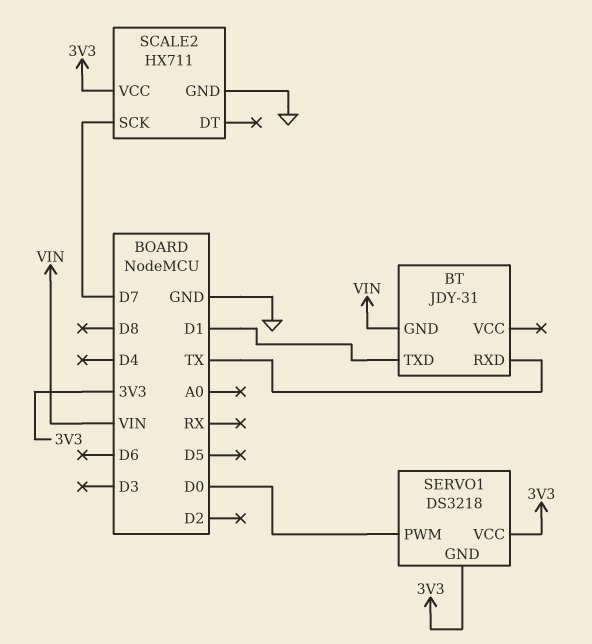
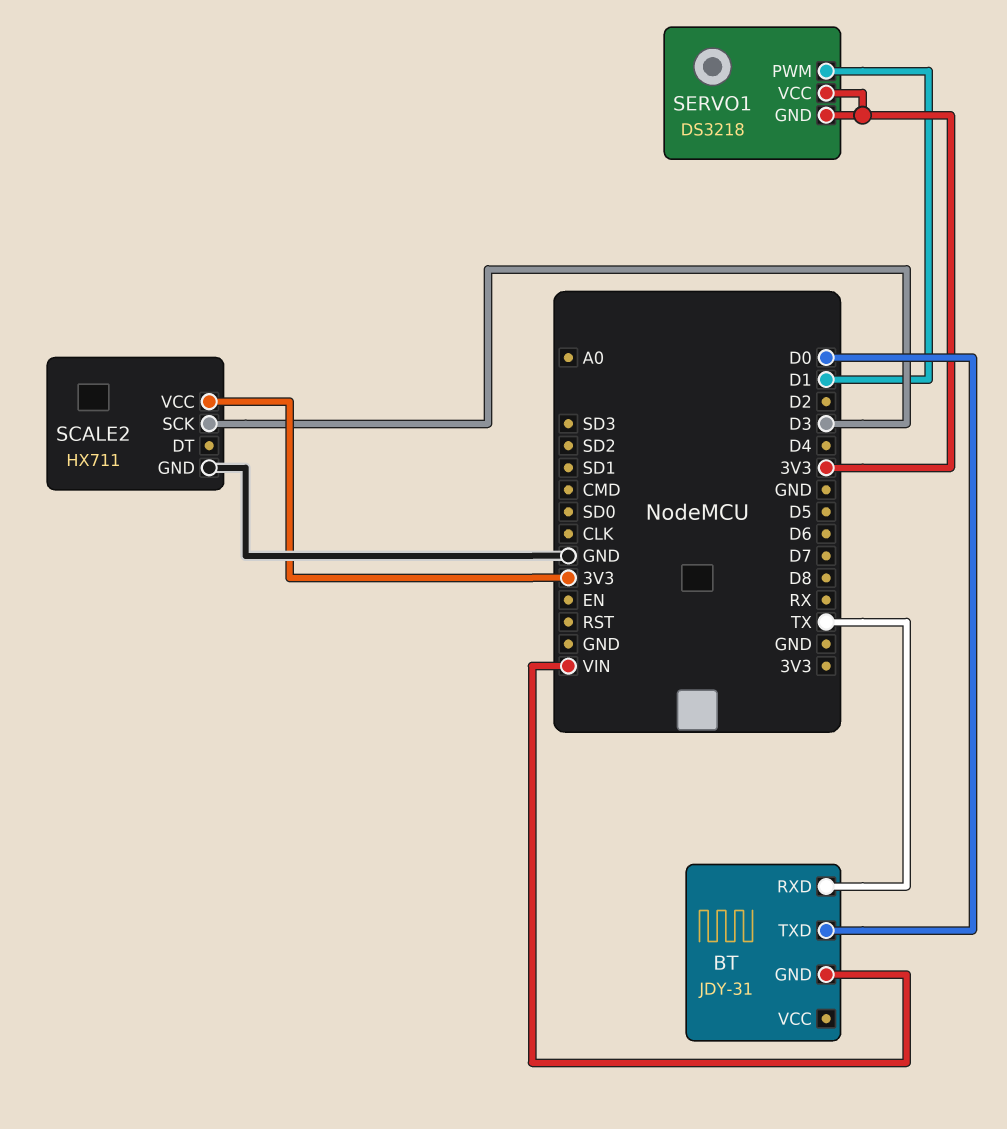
BT pin TXD: D1 -> D0
SCALE2 pin SCK: D7 -> D3
SERVO1 pin PWM: D0 -> D1

